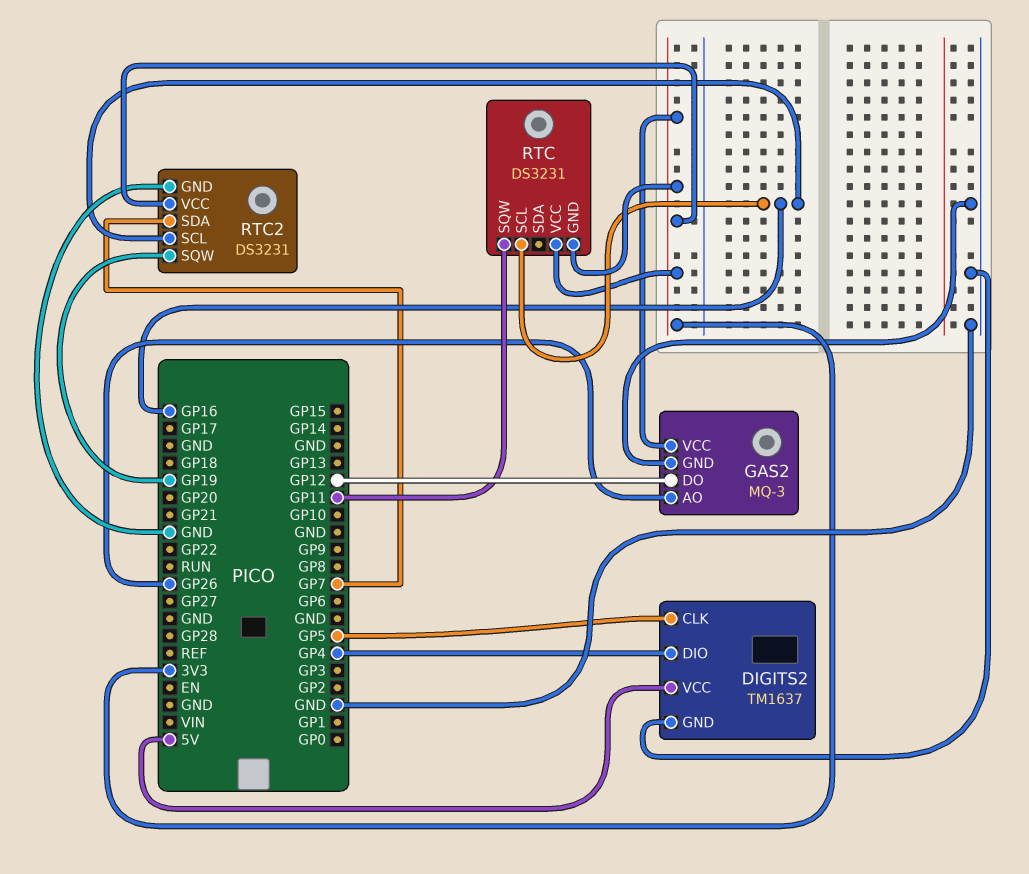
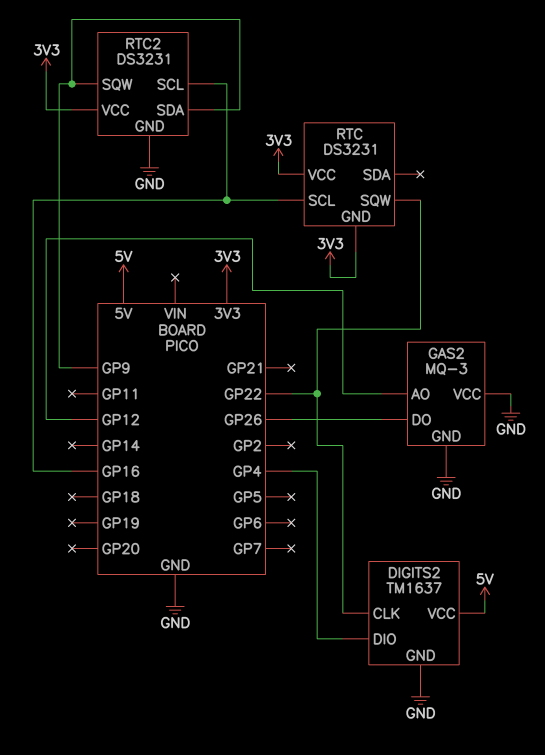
DIGITS2 pin CLK: GP5 -> GP22
GAS2 pin AO: GP26 -> GP12
GAS2 pin DO: GP12 -> GP26
GAS2 pin VCC: 3V3 -> GND
RTC pin SQW: GP11 -> GP22
RTC2 pin SDA: GP7 -> GP9
RTC2 pin SQW: GP19 -> GP9

